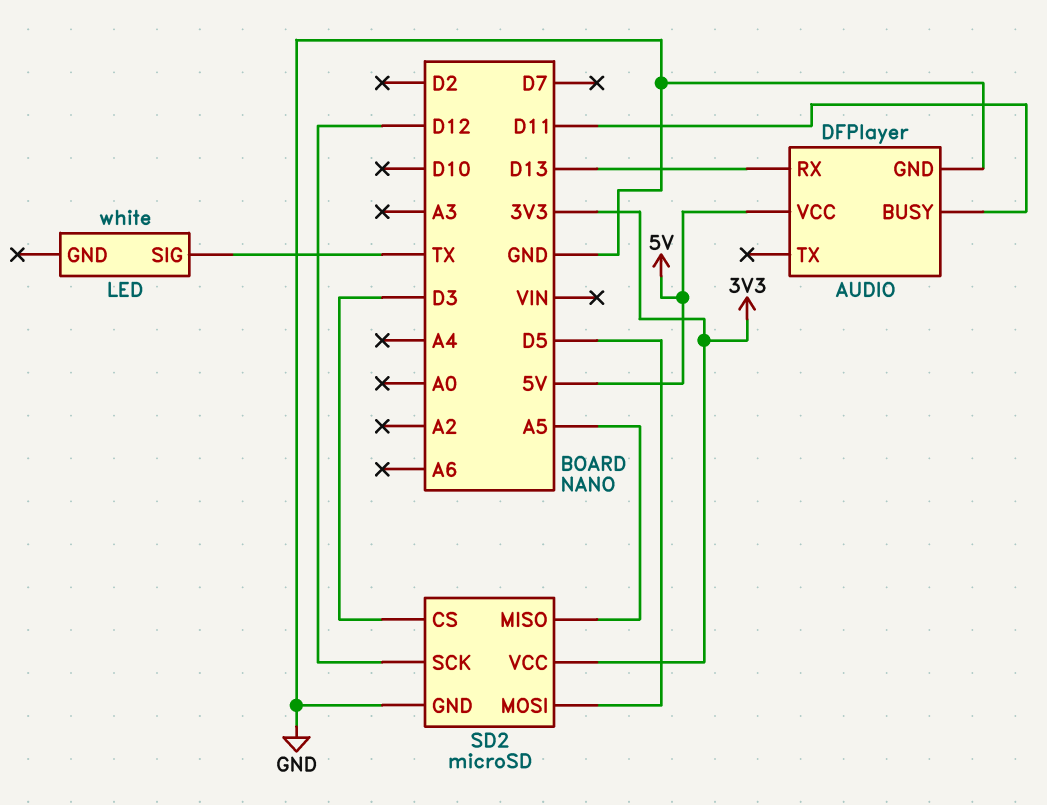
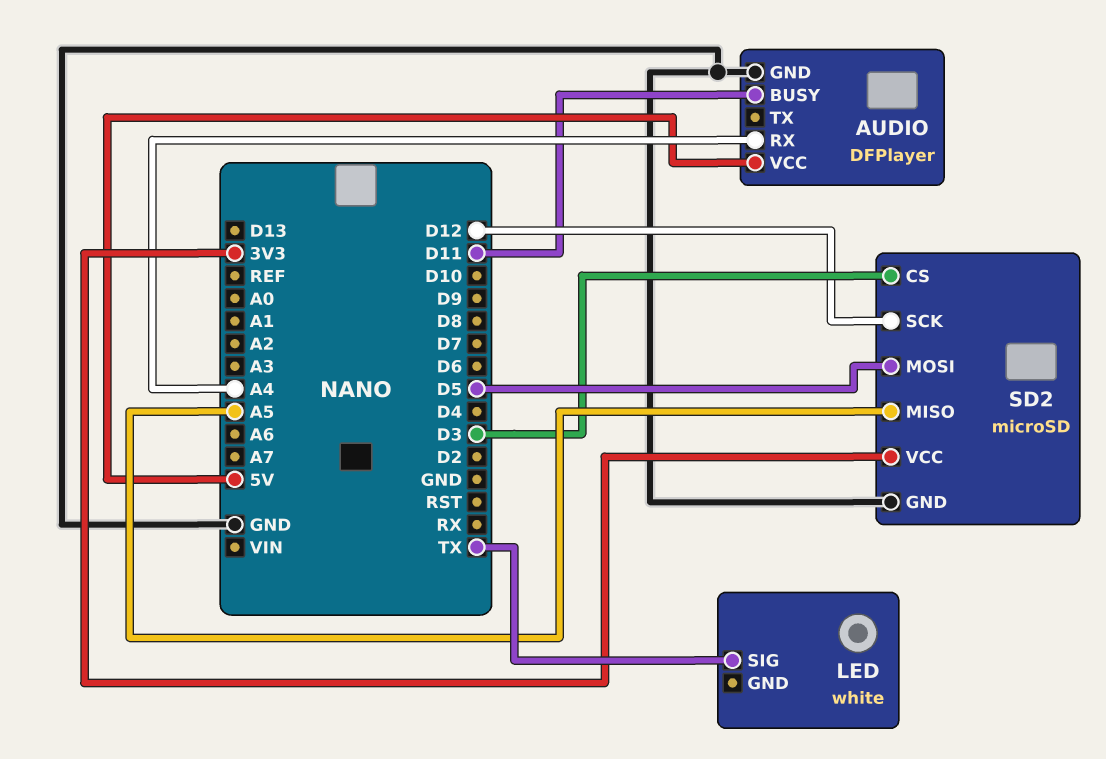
AUDIO pin RX: D13 -> A4

